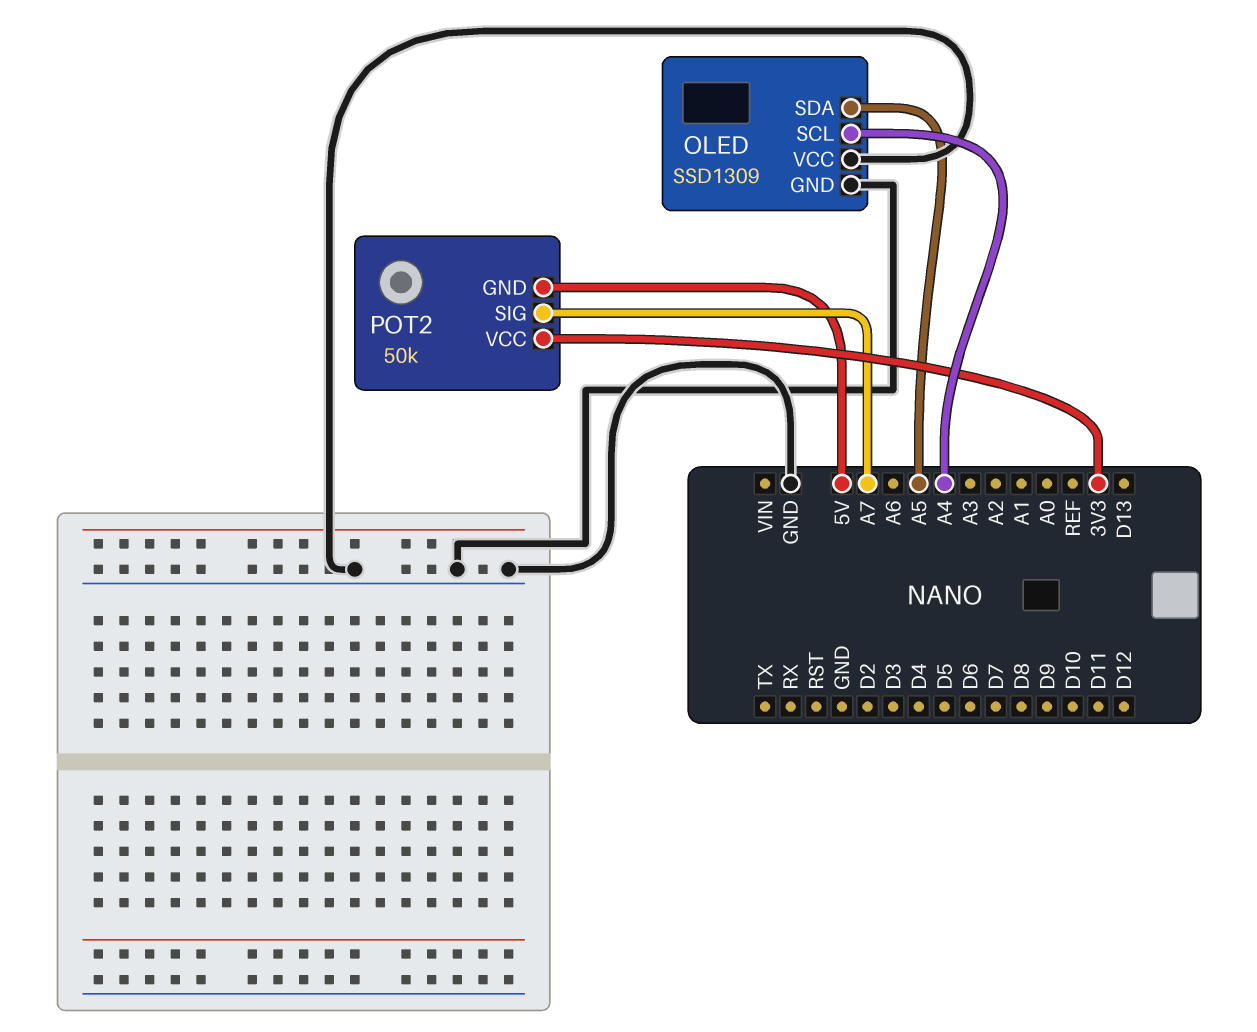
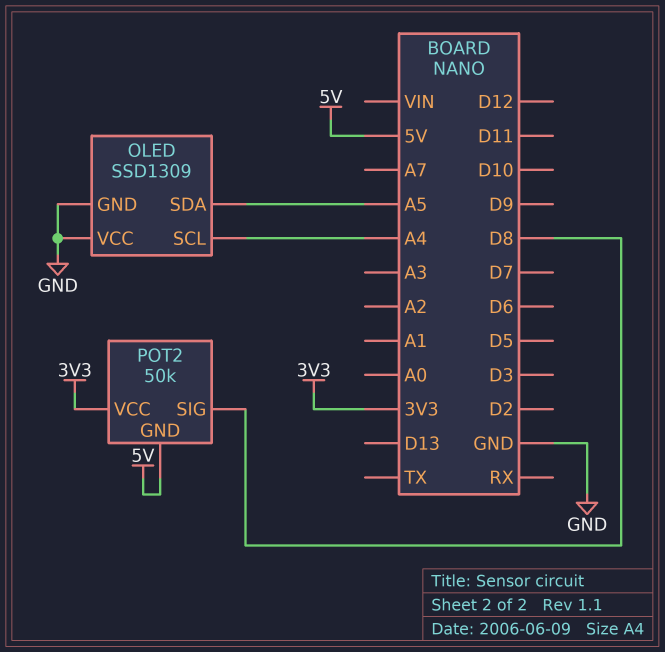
POT2 pin SIG: A7 -> D8

